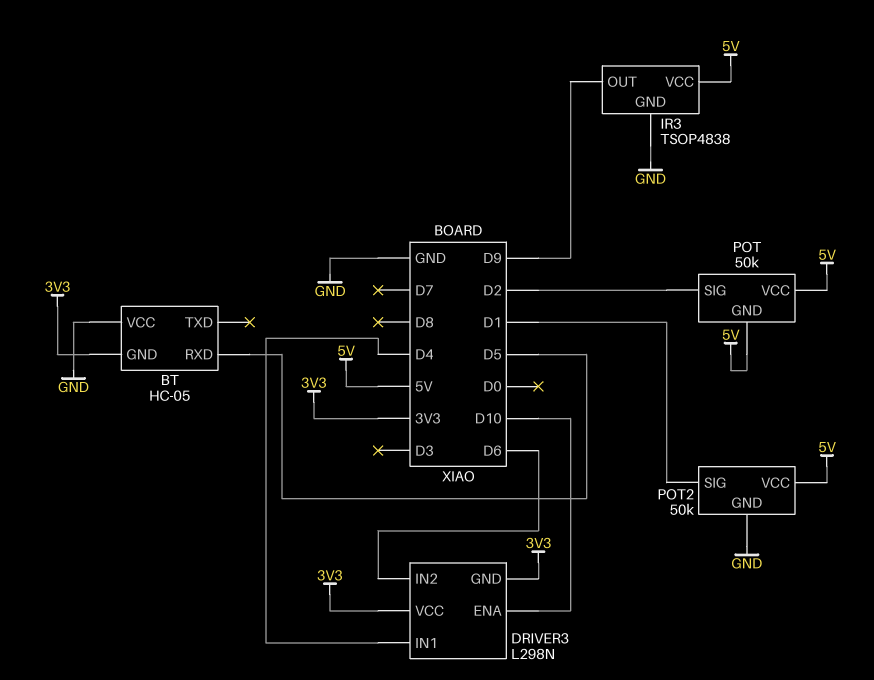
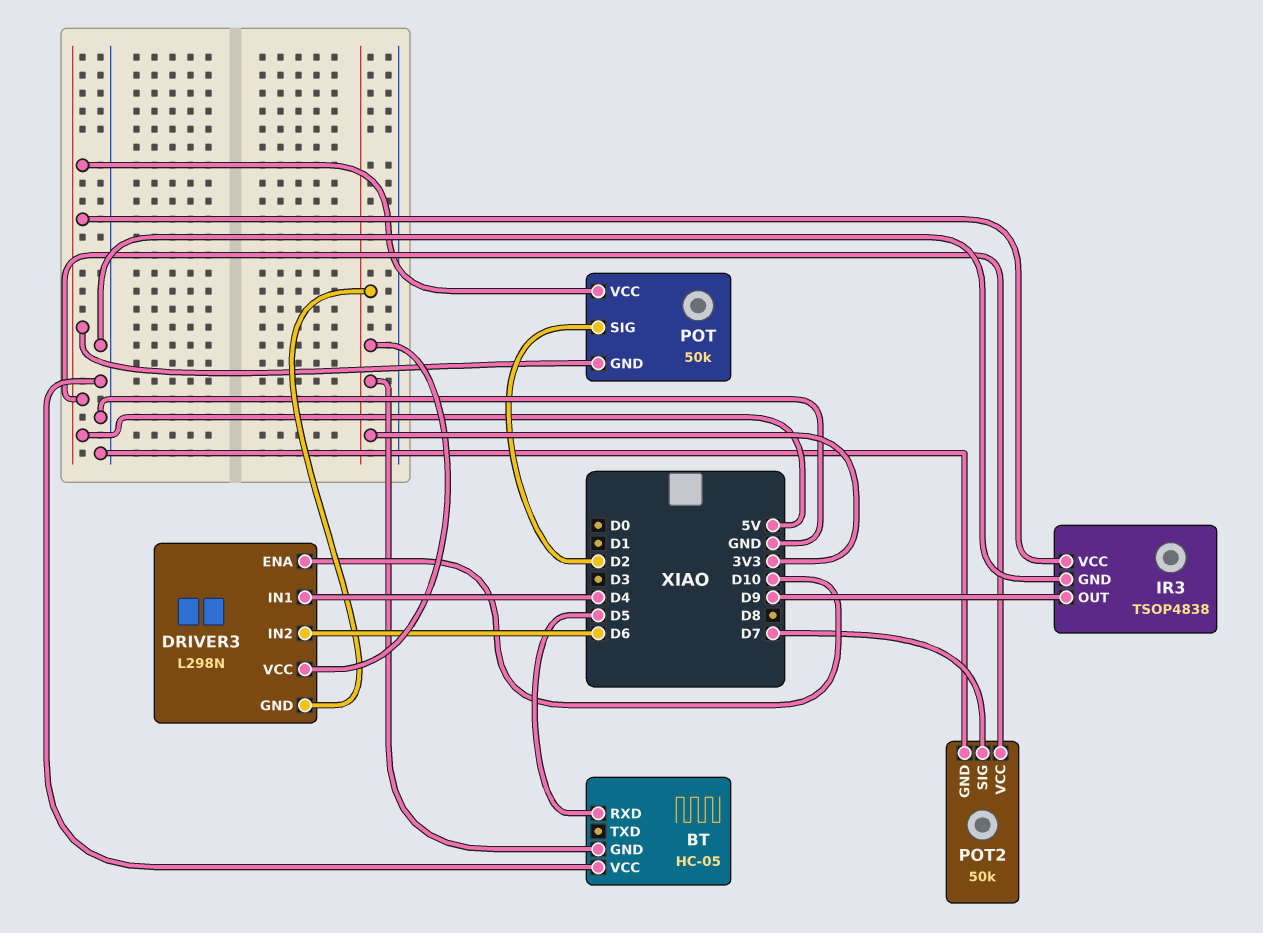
POT2 pin SIG: D1 -> D7

